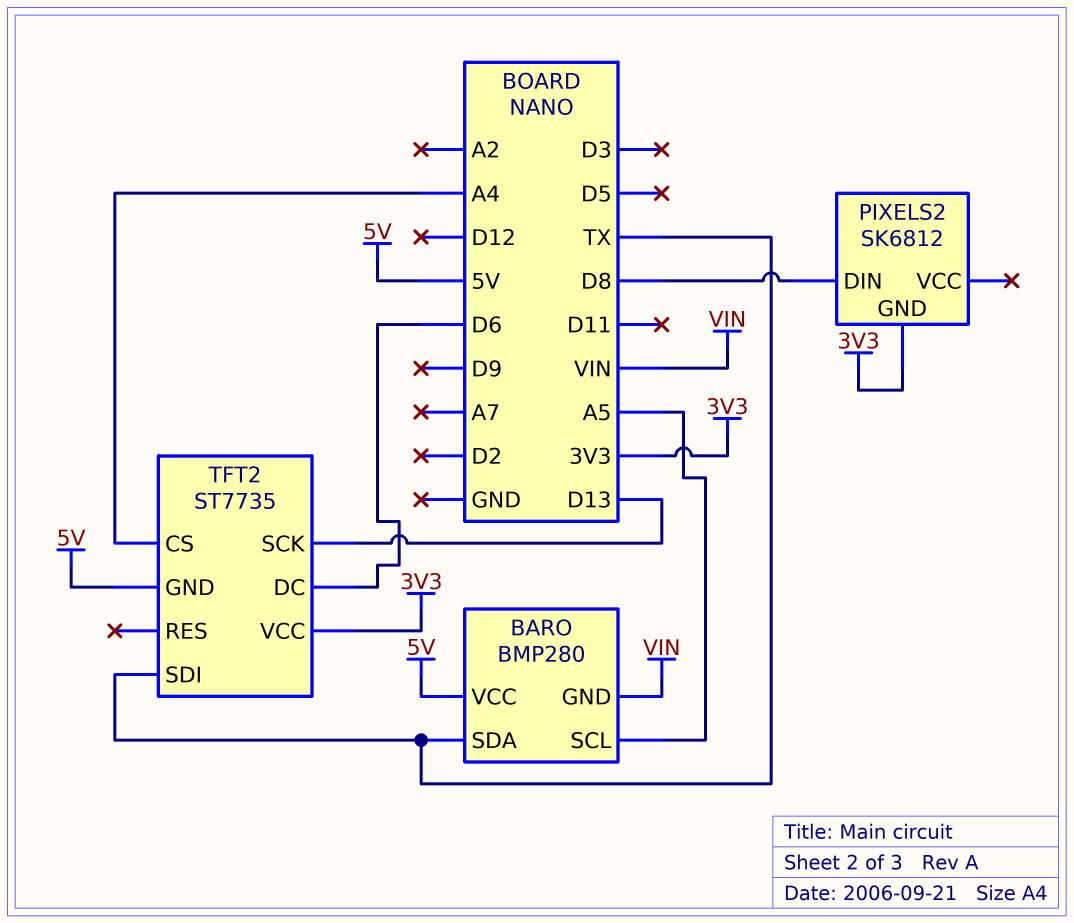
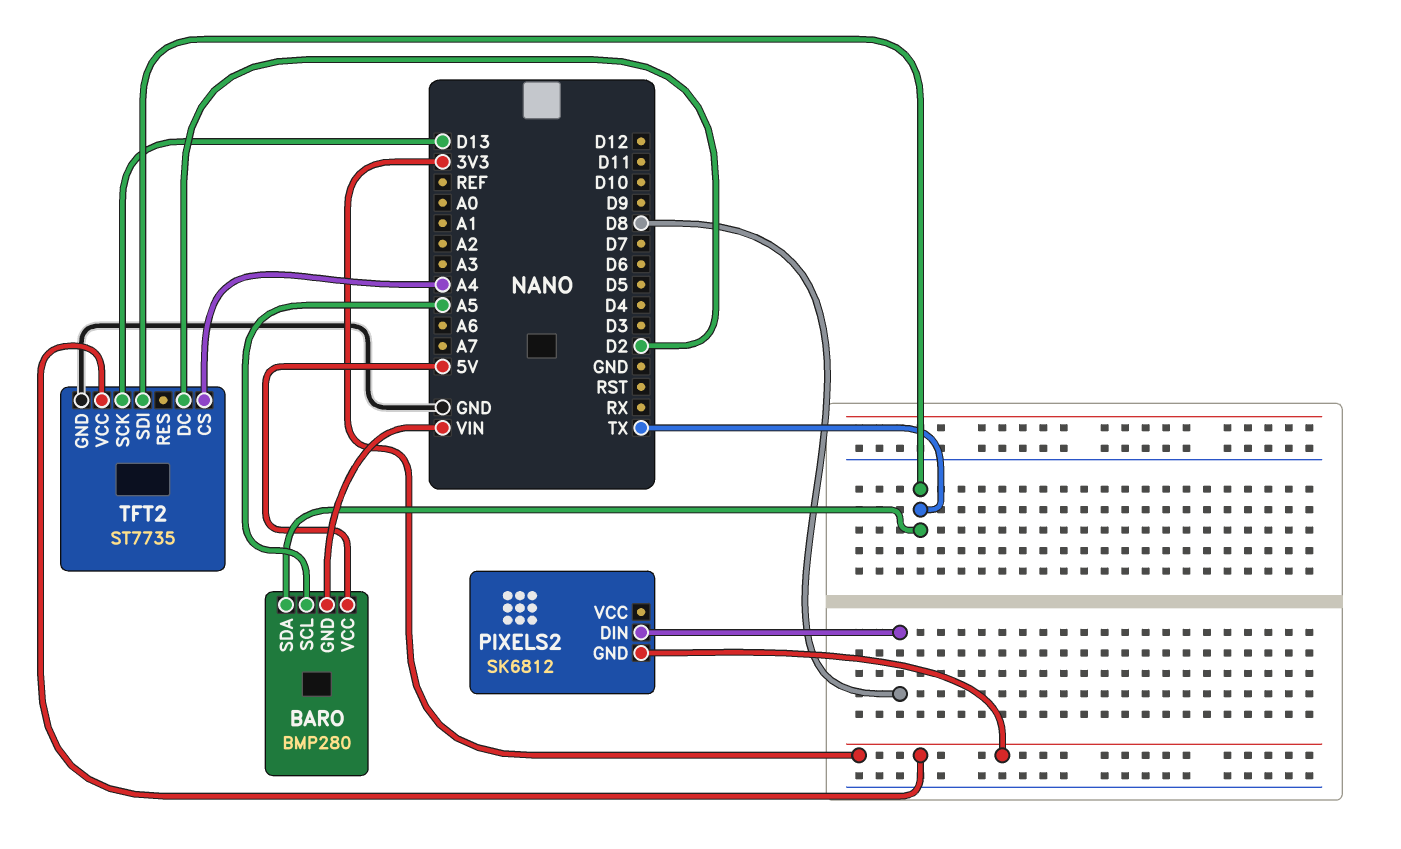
TFT2 pin DC: D6 -> D2
TFT2 pin GND: 5V -> GND

